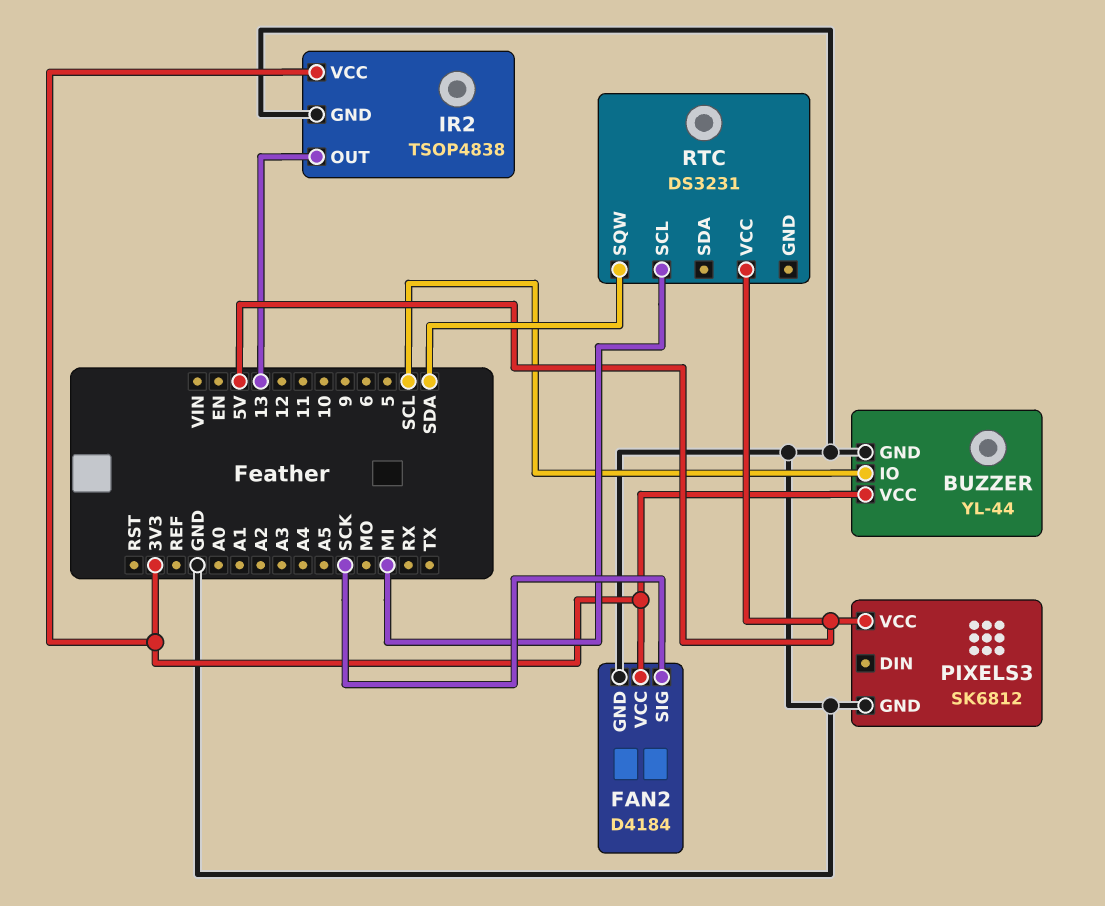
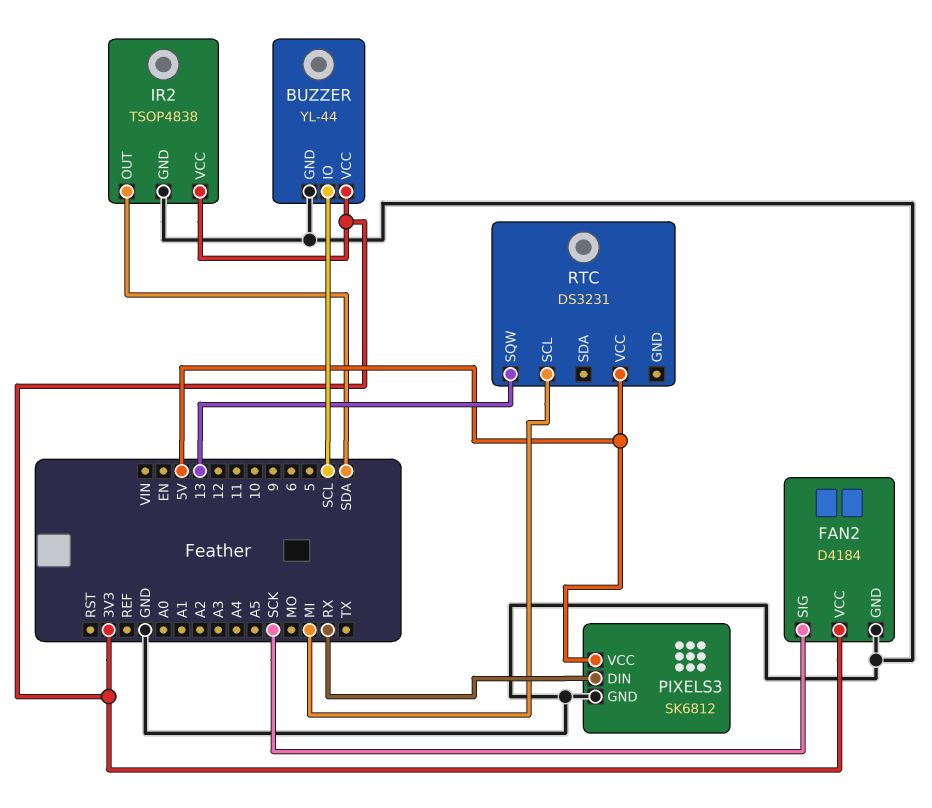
IR2 pin OUT: 13 -> SDA
PIXELS3 pin DIN: none -> RX
RTC pin SQW: SDA -> 13

